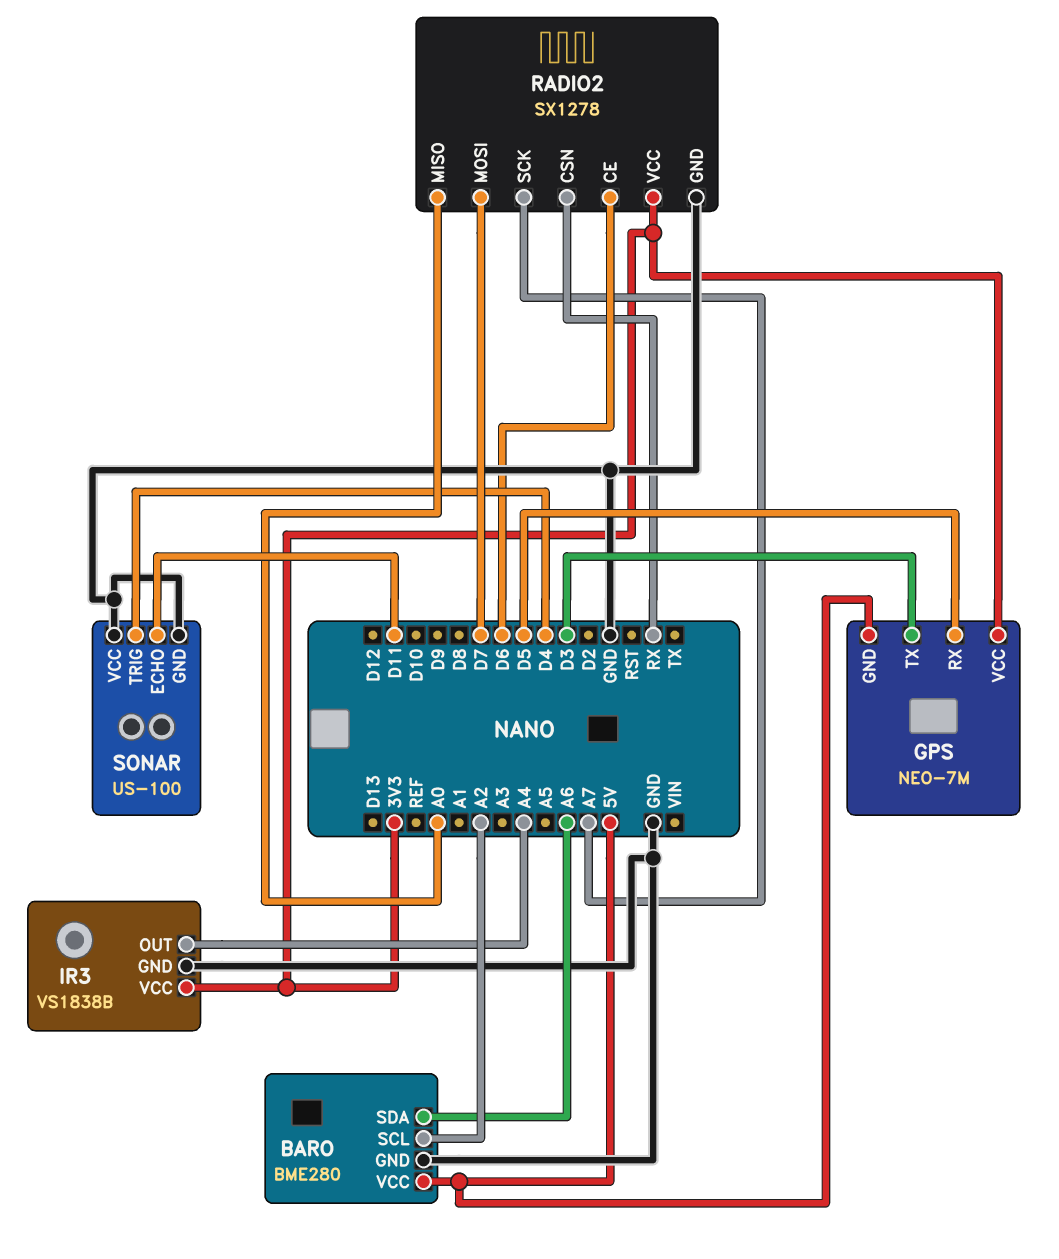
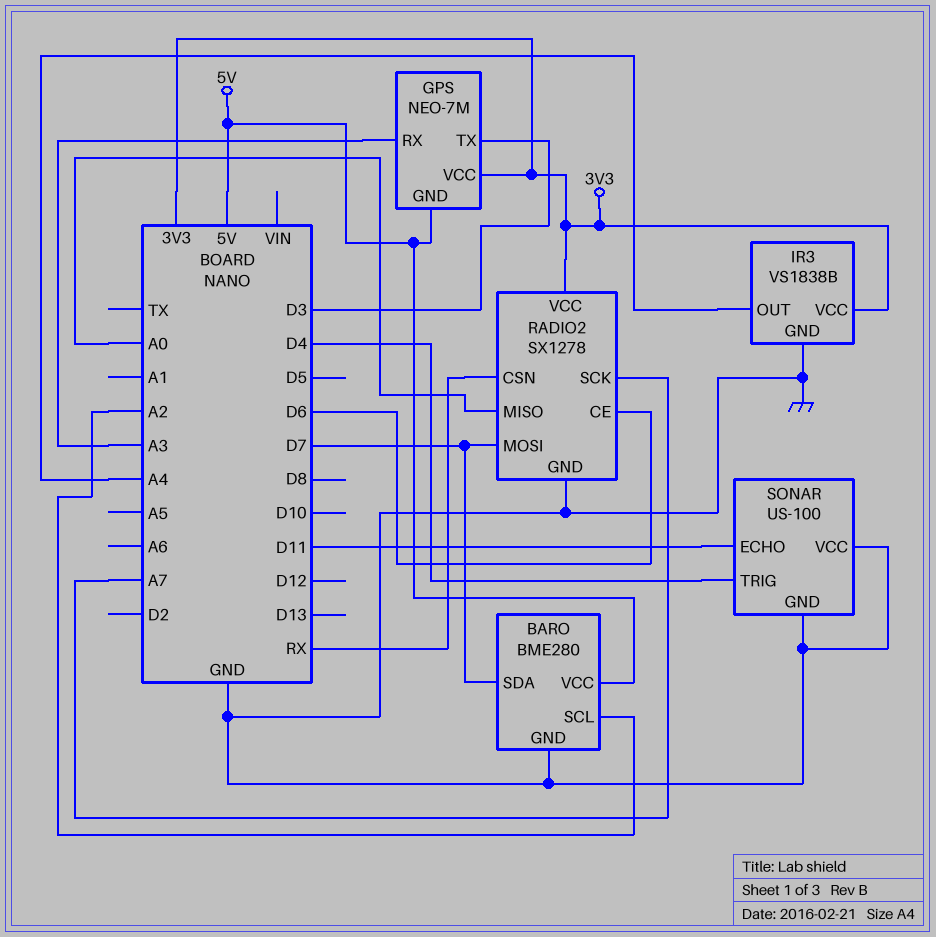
BARO pin SDA: A6 -> D7
GPS pin RX: D5 -> A3

